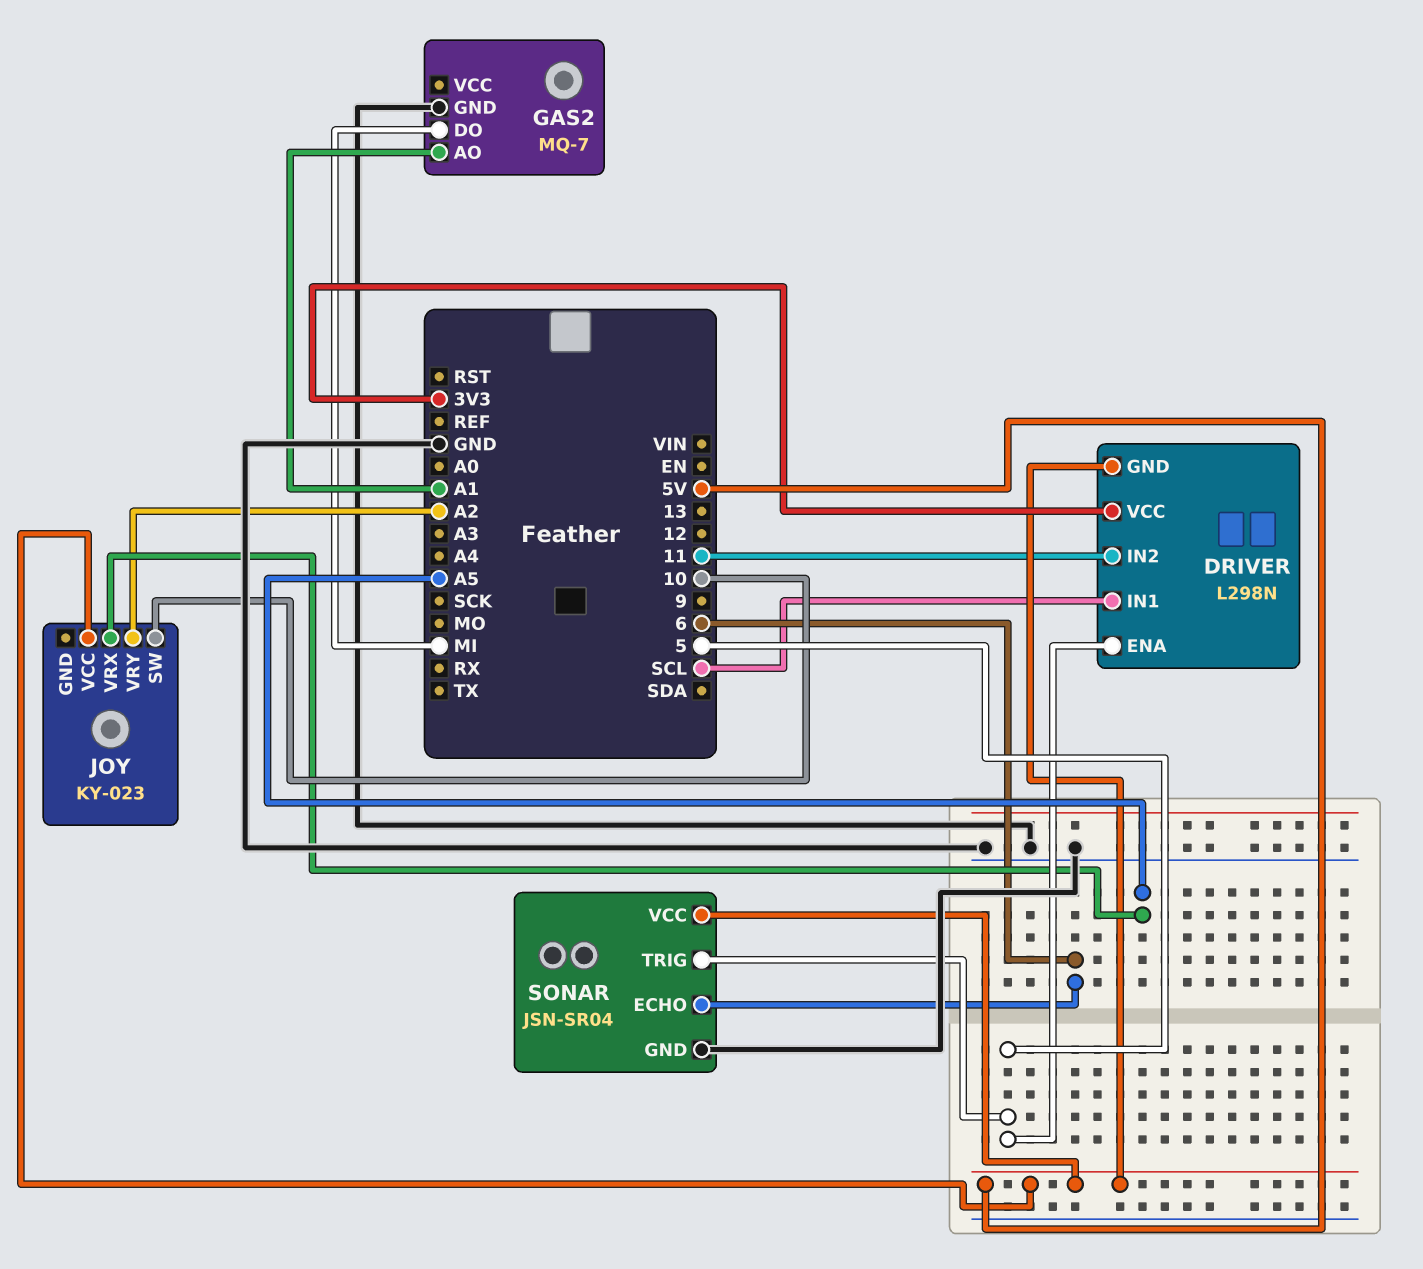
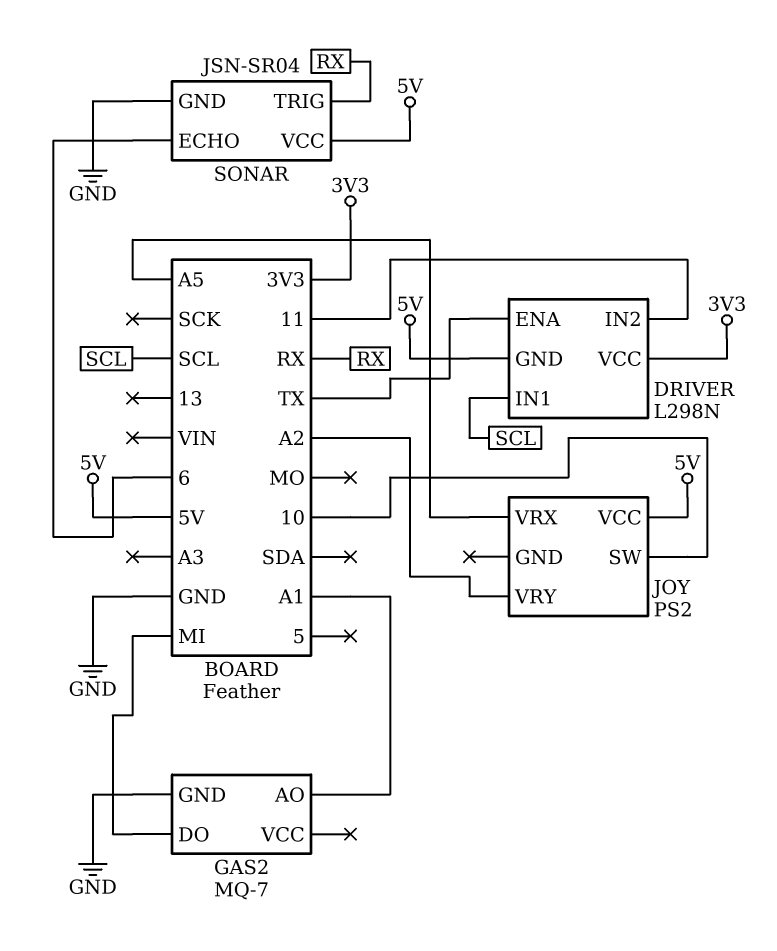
DRIVER pin ENA: 5 -> TX
JOY: KY-023 -> PS2
SONAR pin TRIG: 5 -> RX

